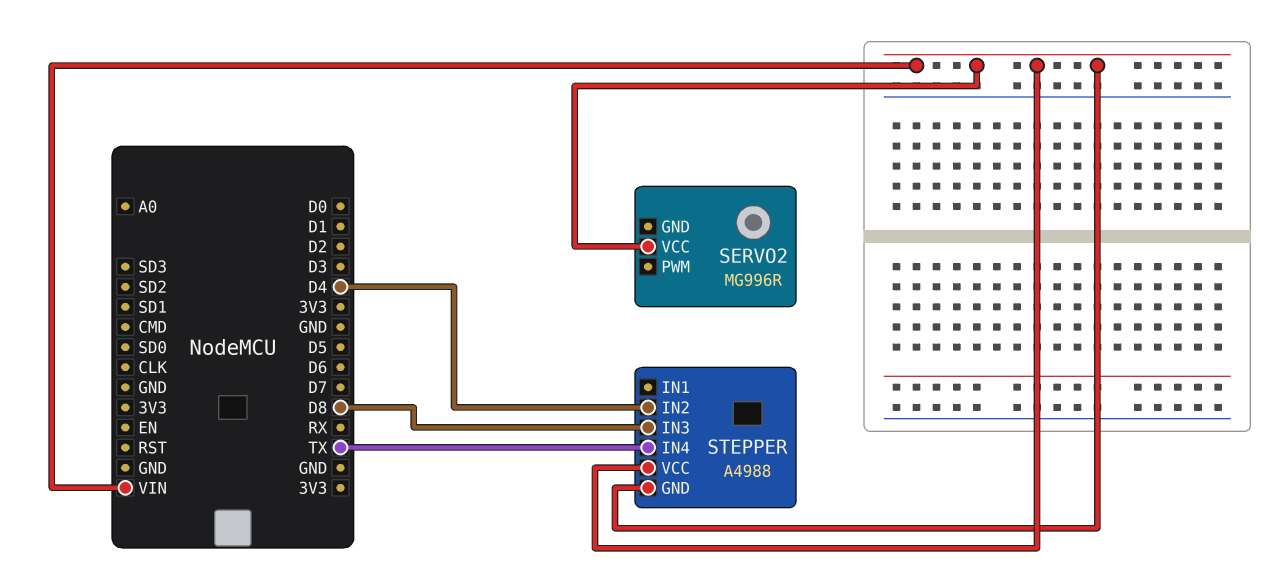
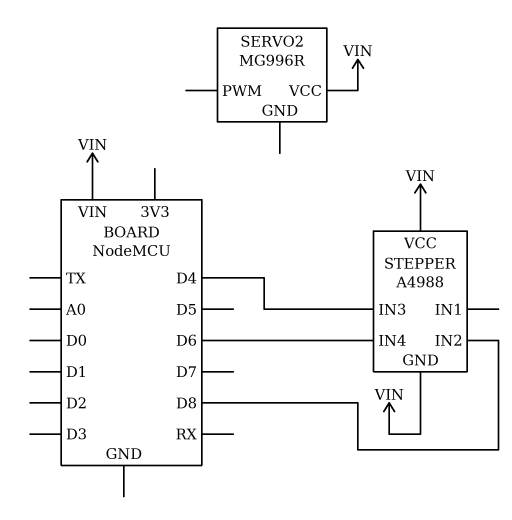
STEPPER pin IN2: D4 -> D8
STEPPER pin IN3: D8 -> D4
STEPPER pin IN4: TX -> D6

